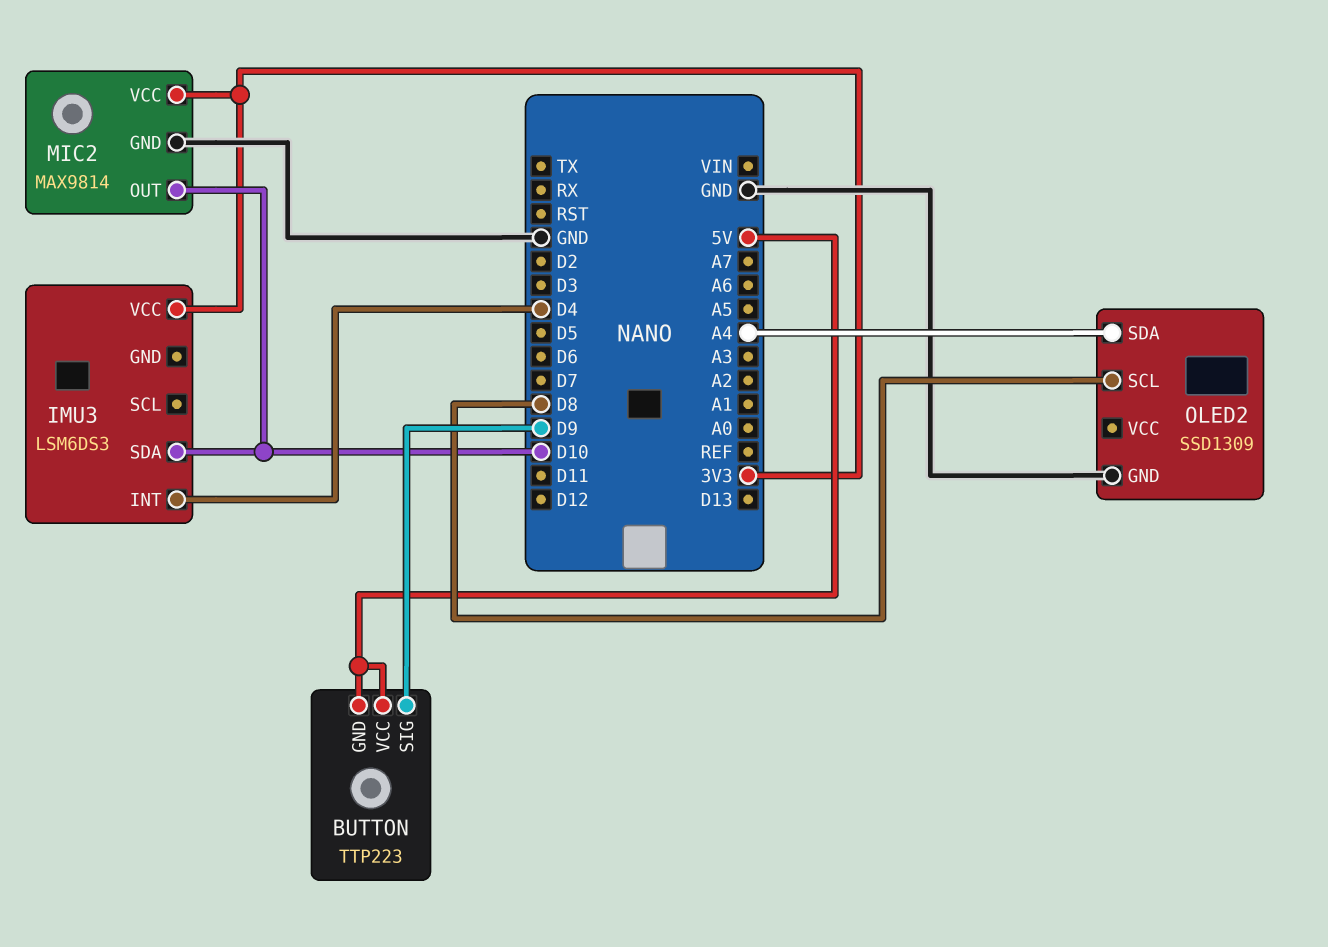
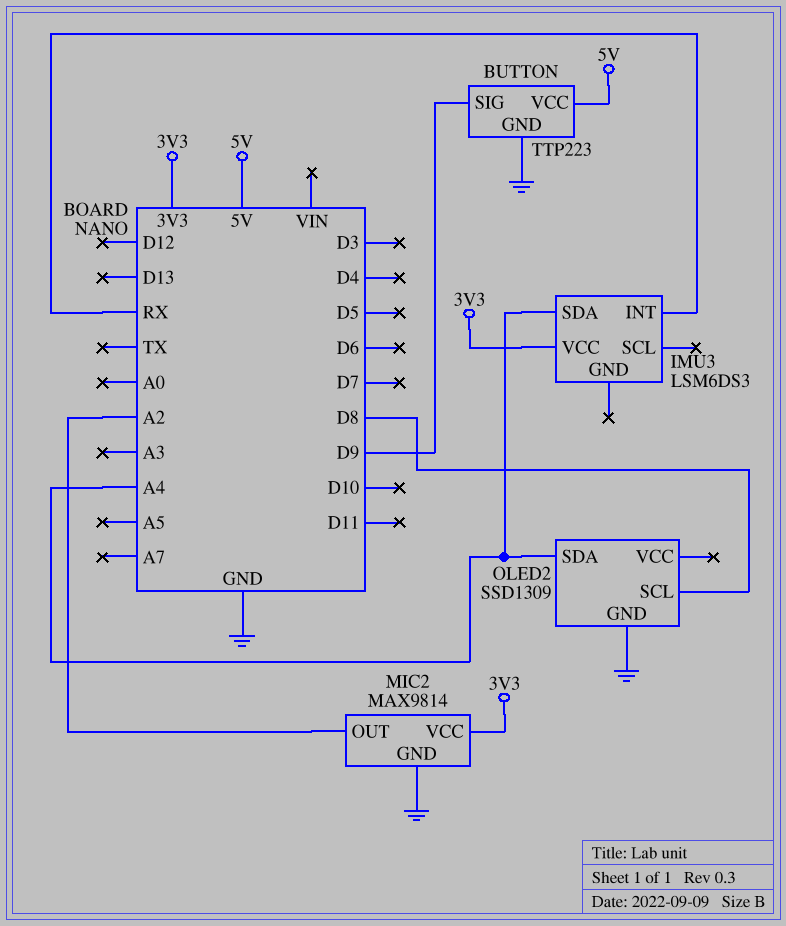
BUTTON pin GND: 5V -> GND
IMU3 pin INT: D4 -> RX
IMU3 pin SDA: D10 -> A4
MIC2 pin OUT: D10 -> A2

